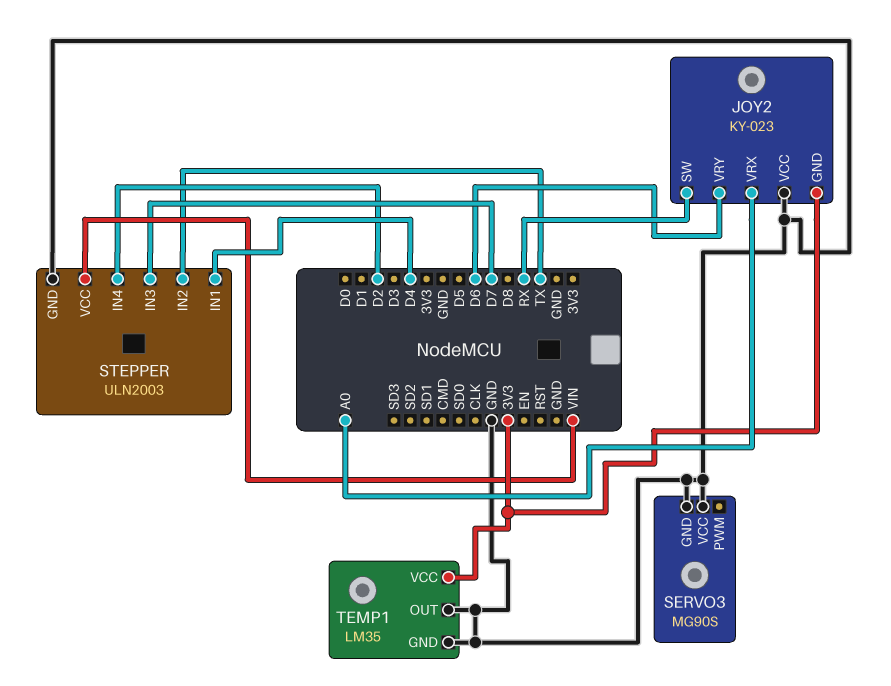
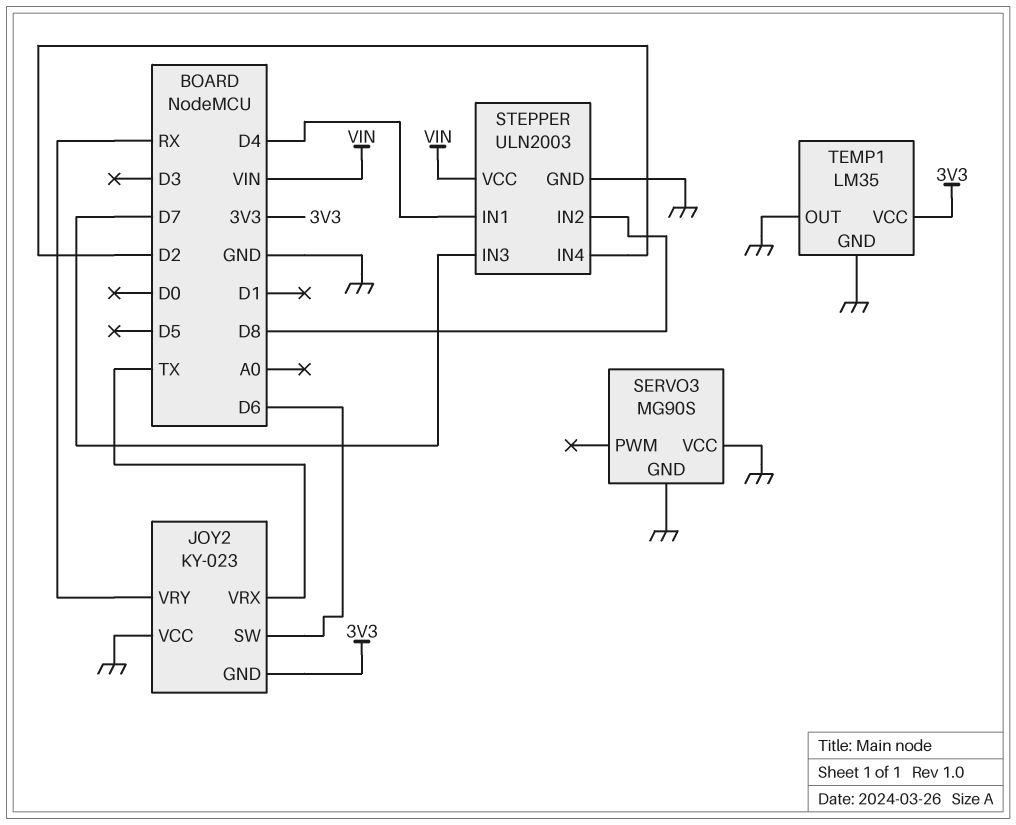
JOY2 pin SW: RX -> D6
JOY2 pin VRX: A0 -> TX
JOY2 pin VRY: D6 -> RX
STEPPER pin IN2: TX -> D8

